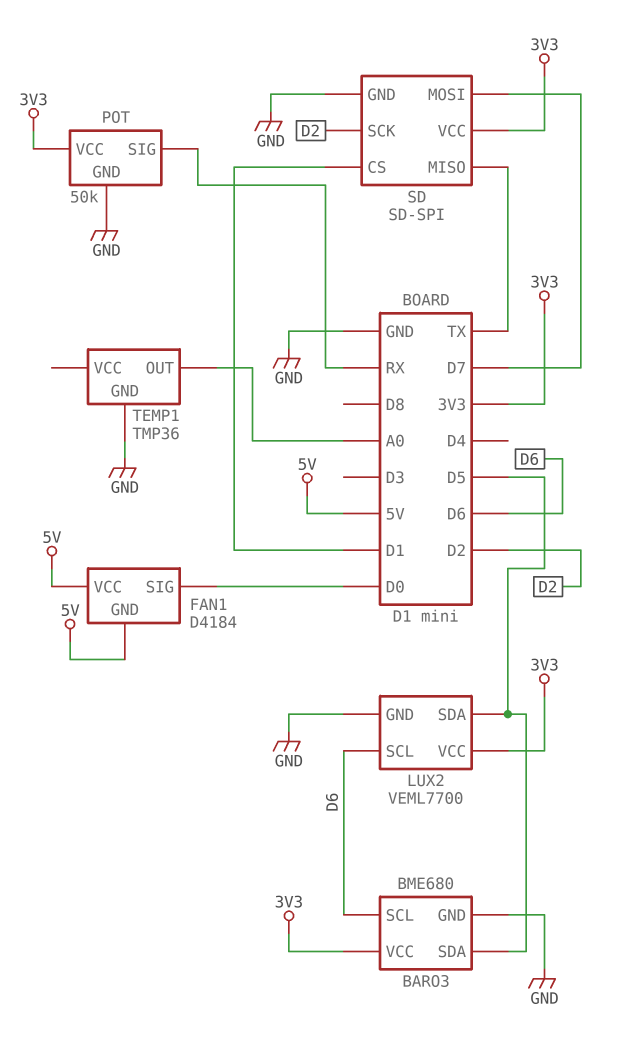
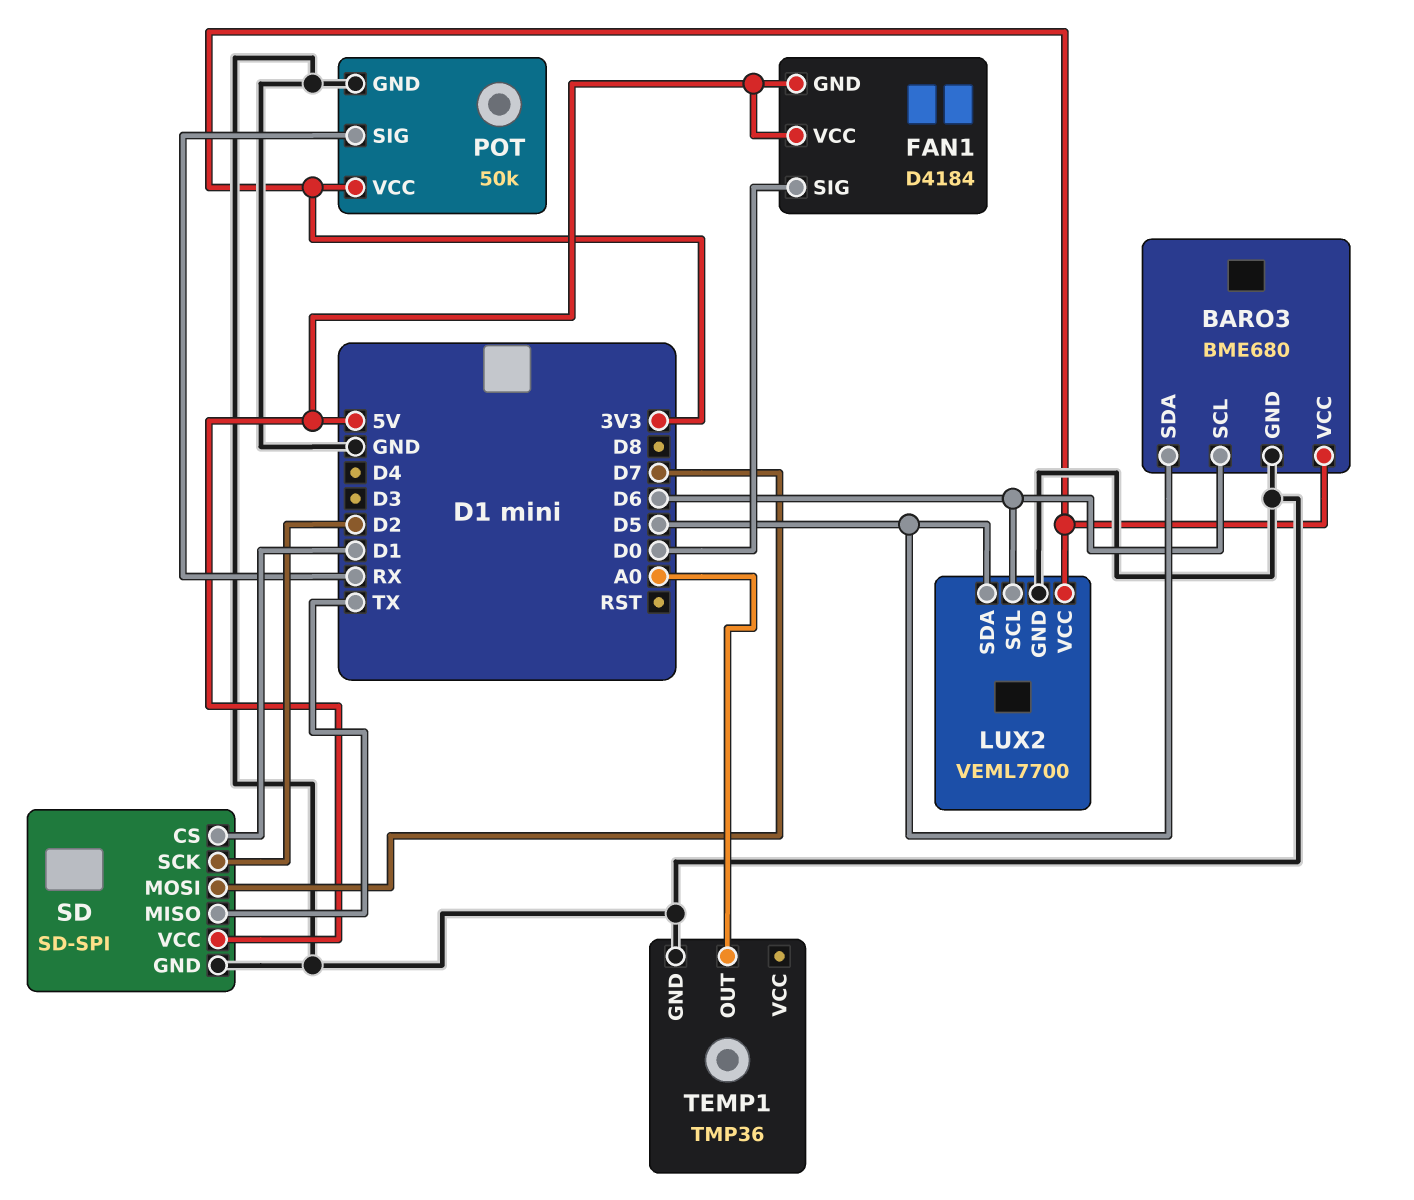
SD pin VCC: 3V3 -> 5V

